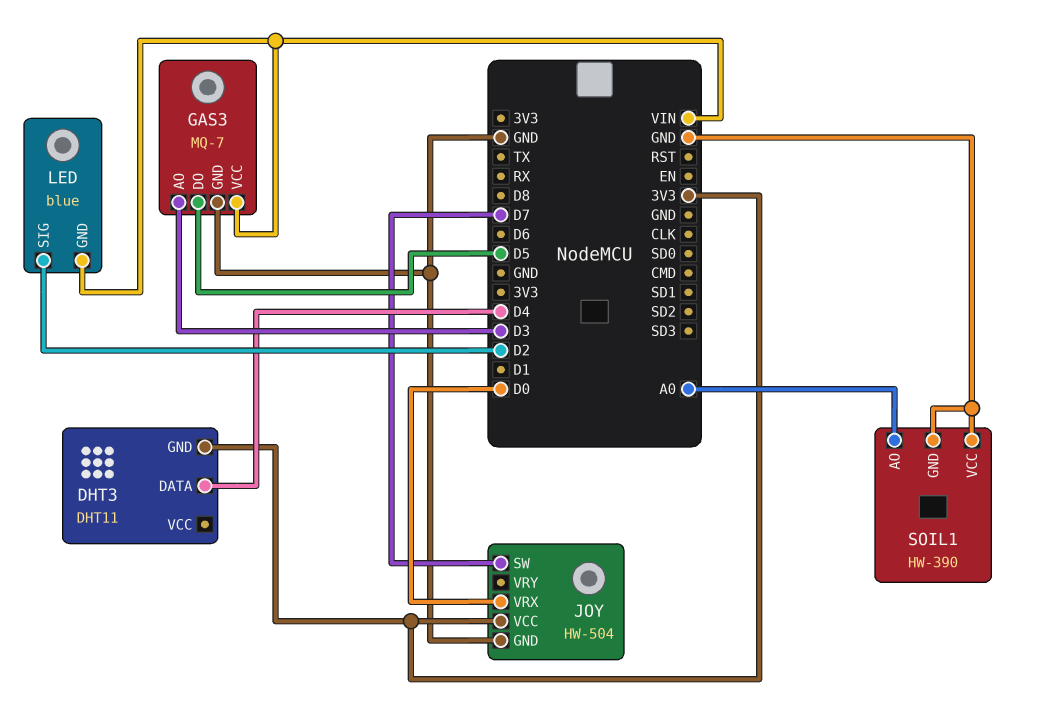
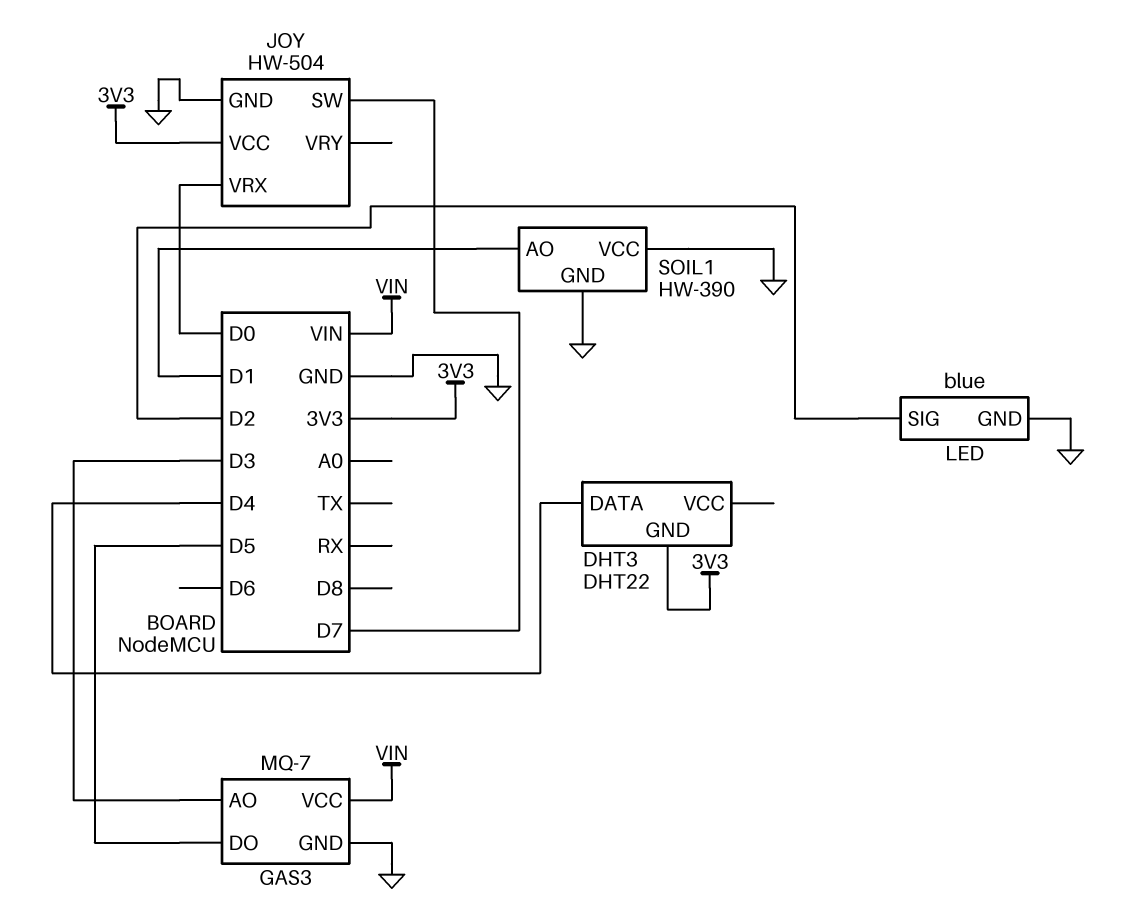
DHT3: DHT11 -> DHT22
LED pin GND: VIN -> GND
SOIL1 pin AO: A0 -> D1

